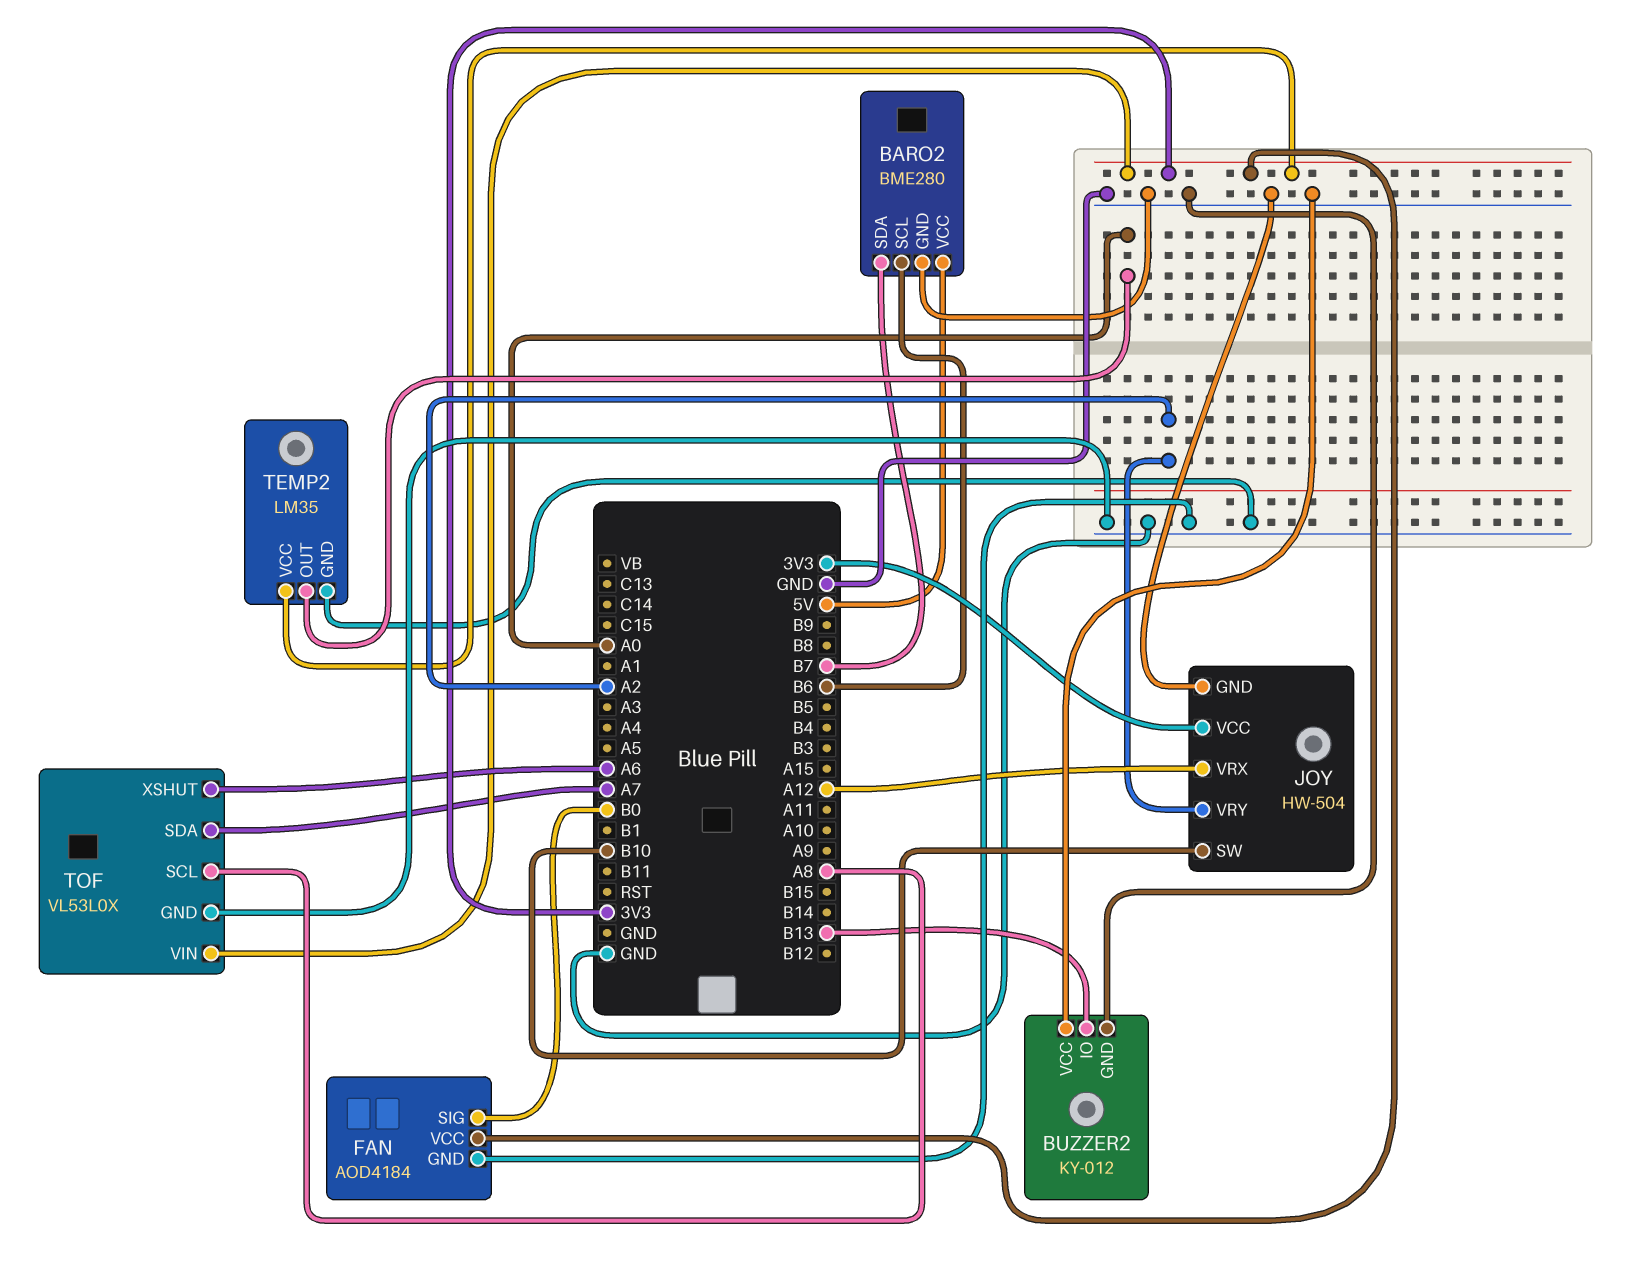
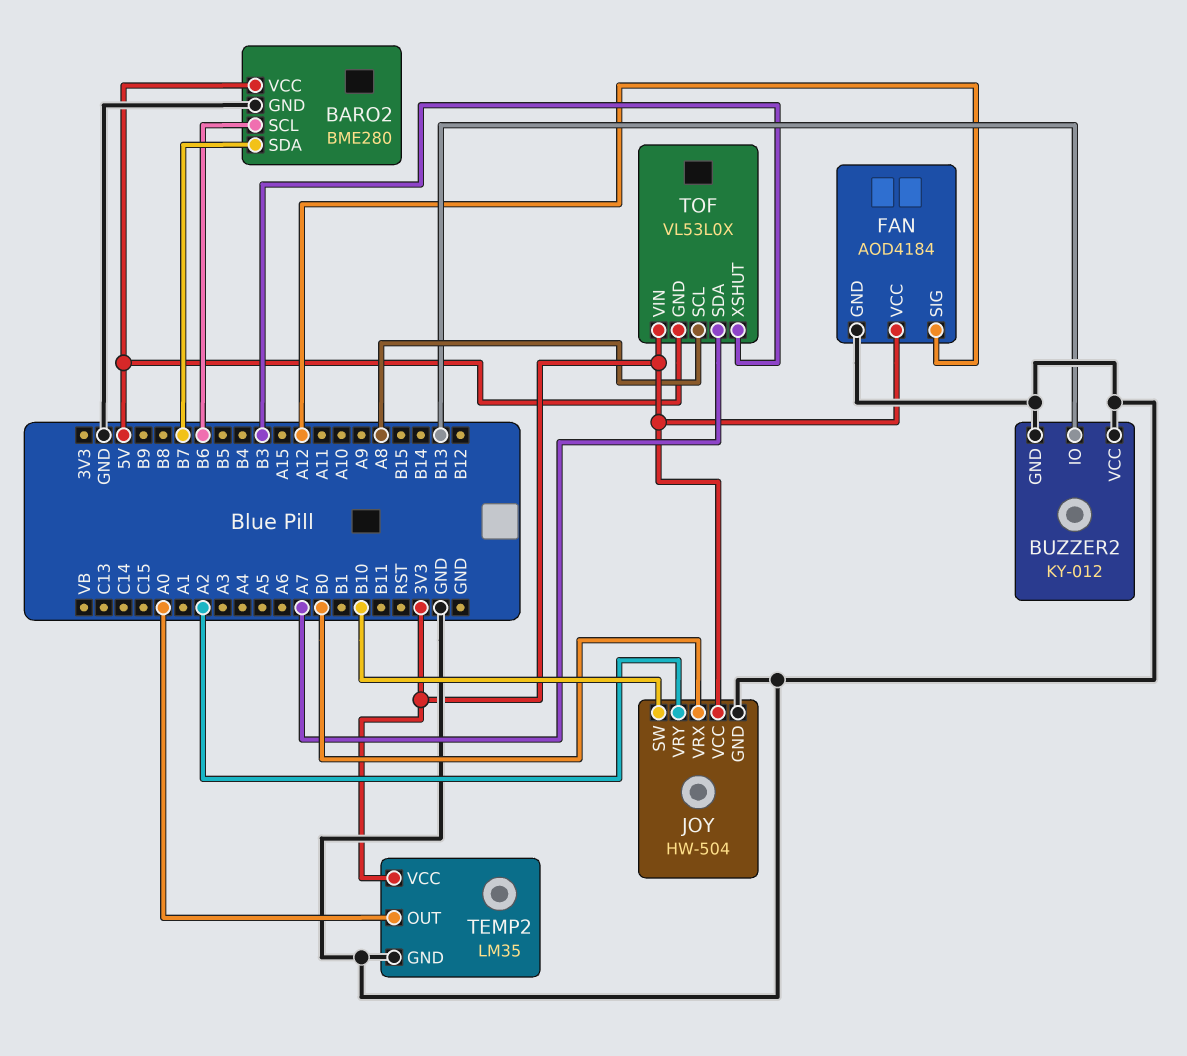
FAN pin SIG: B0 -> A12
JOY pin VRX: A12 -> B0
TOF pin GND: GND -> 5V
TOF pin XSHUT: A6 -> B3

